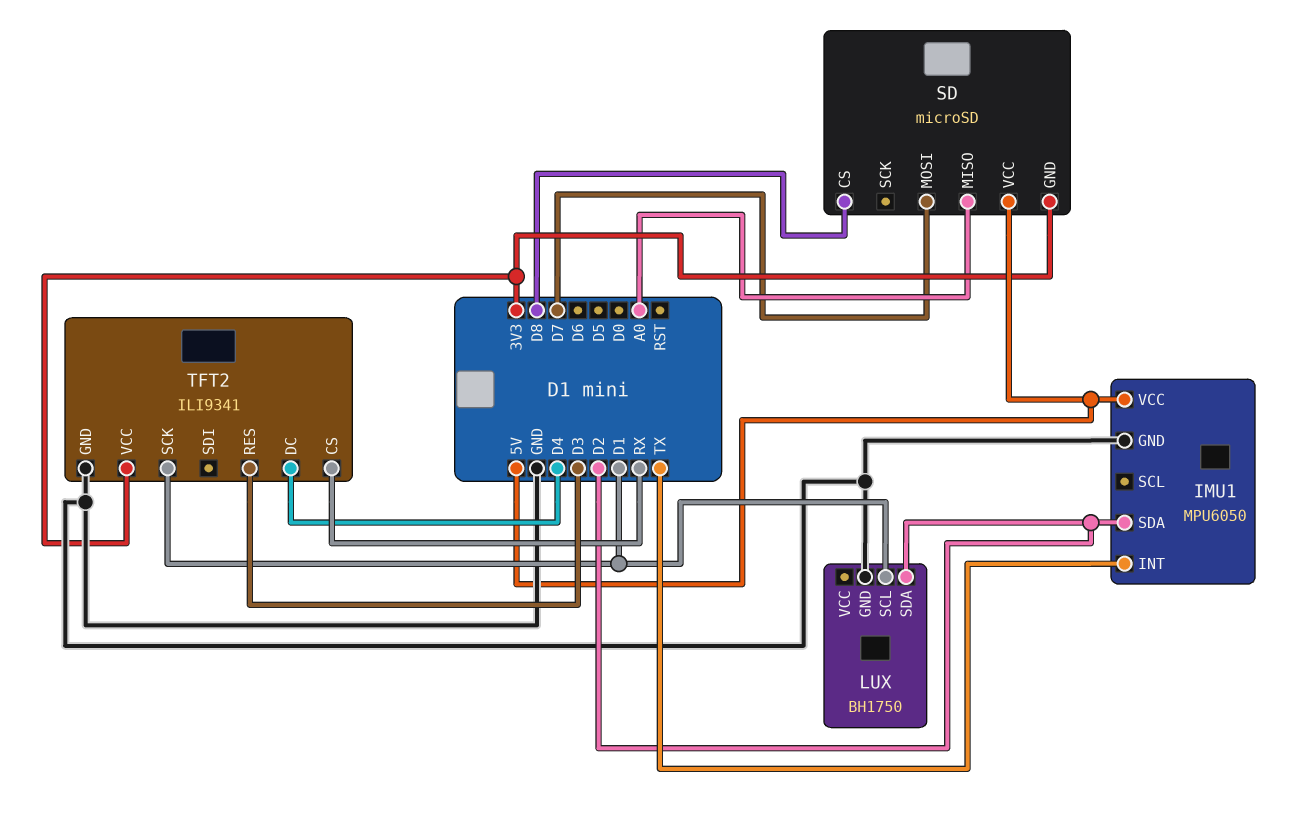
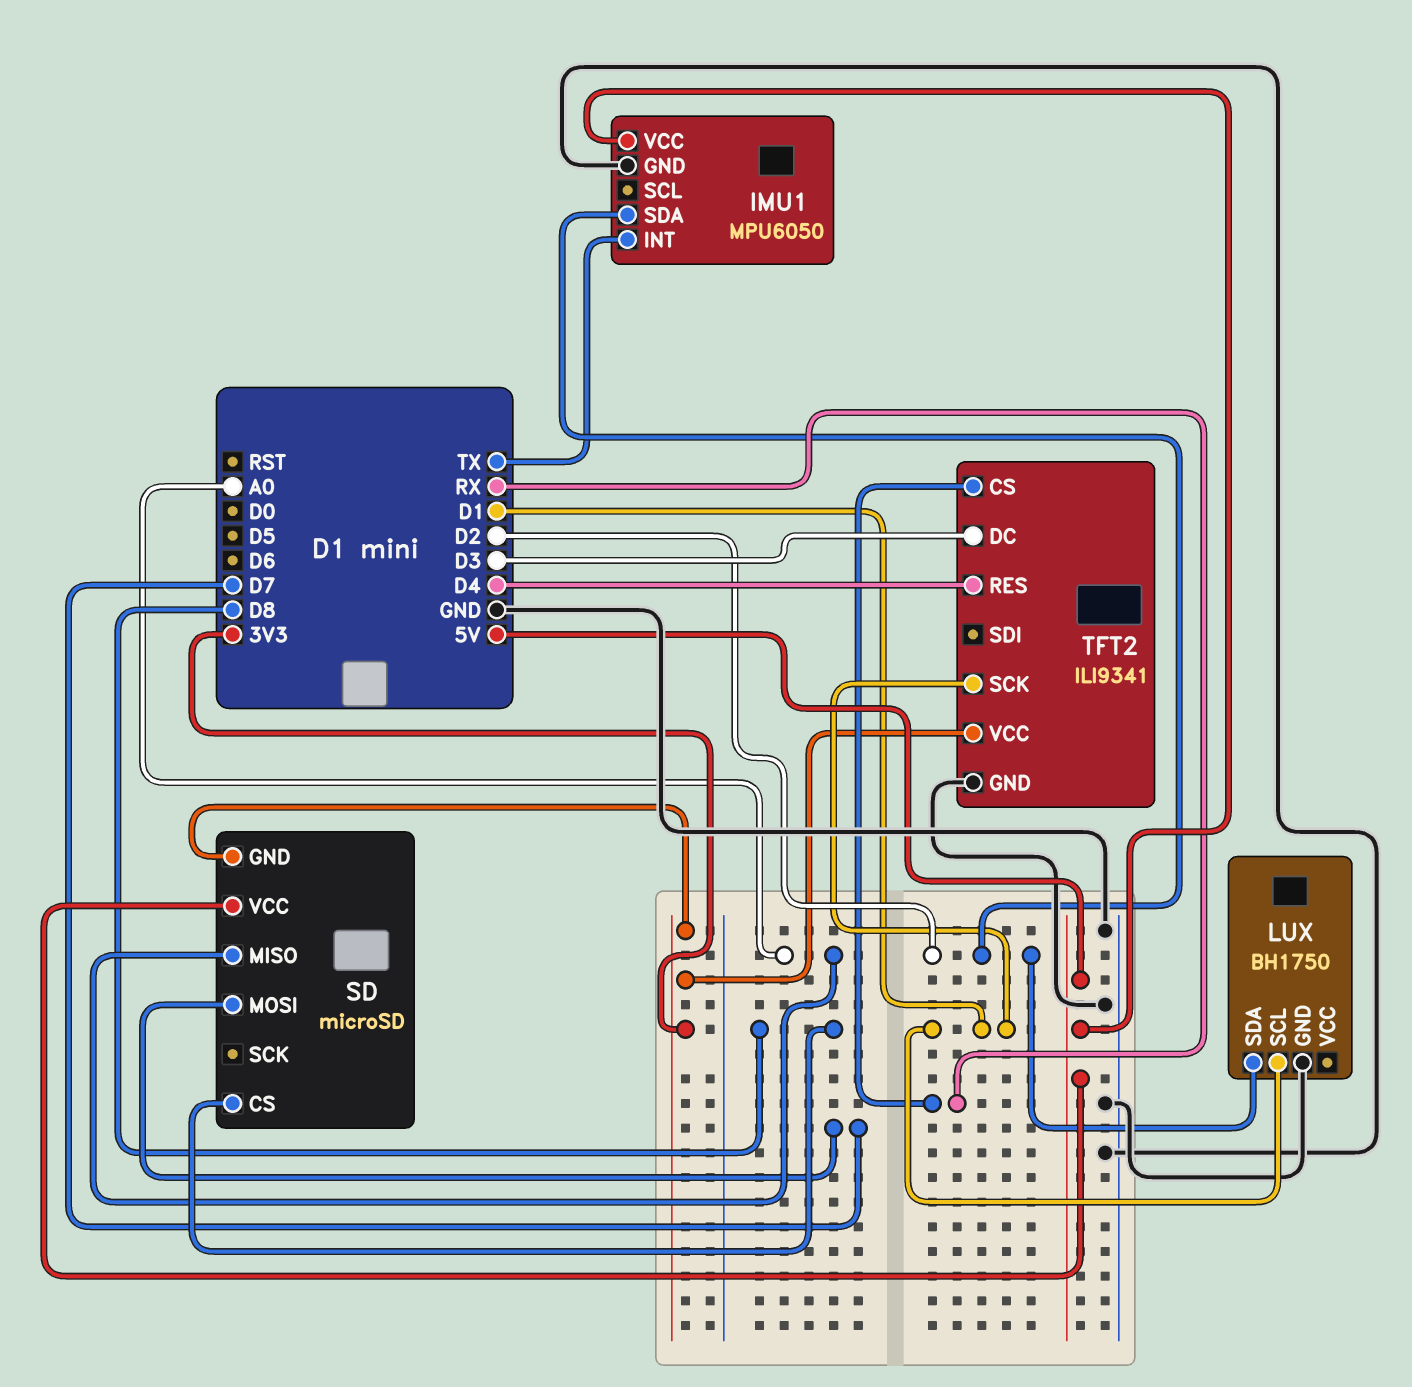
TFT2 pin DC: D4 -> D3
TFT2 pin RES: D3 -> D4

